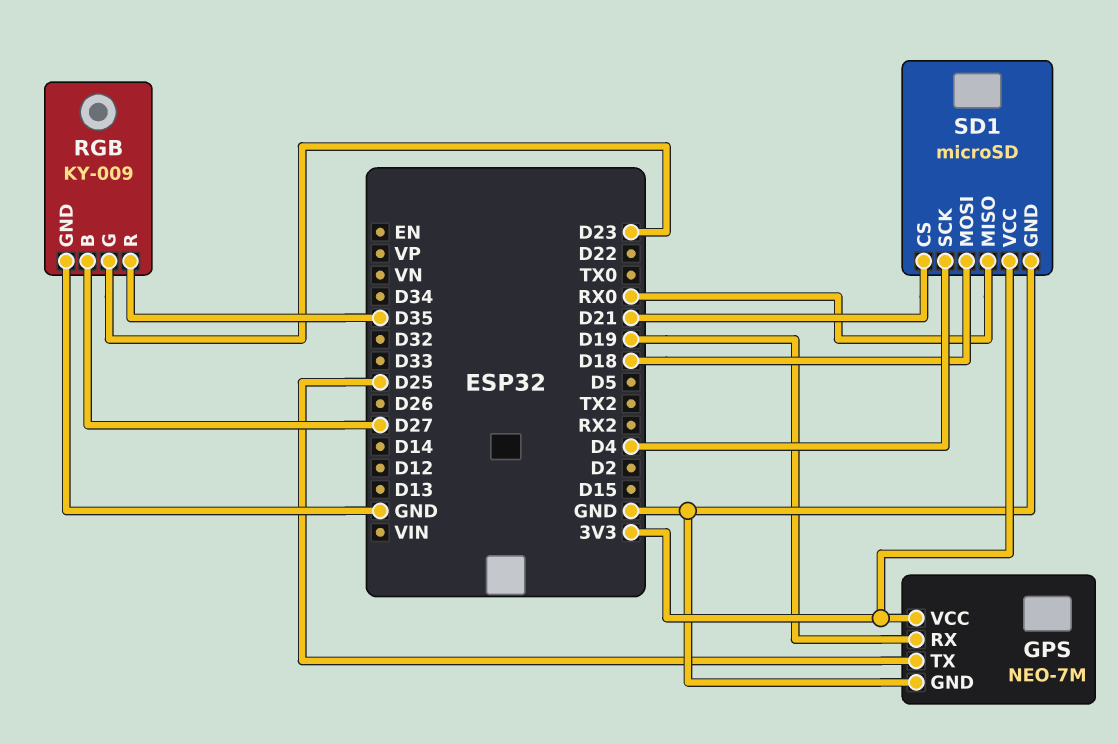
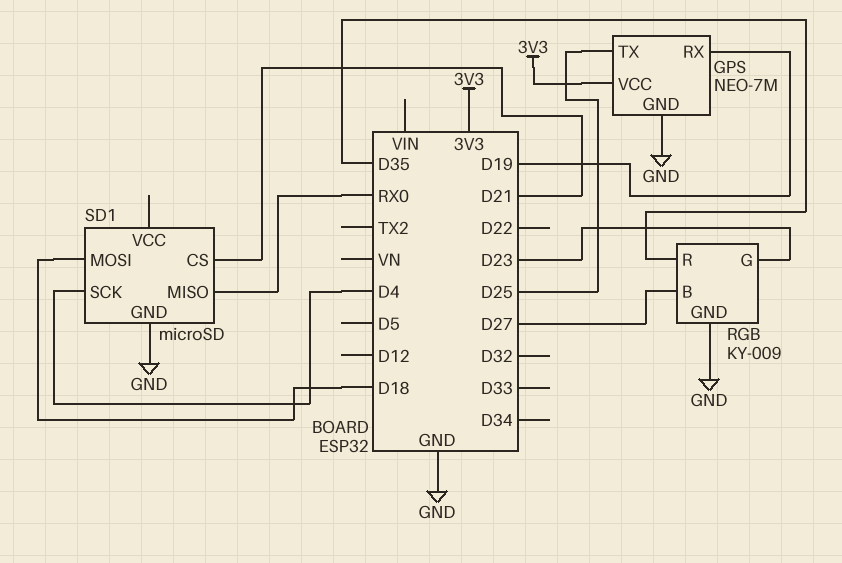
SD1 pin VCC: 3V3 -> none

